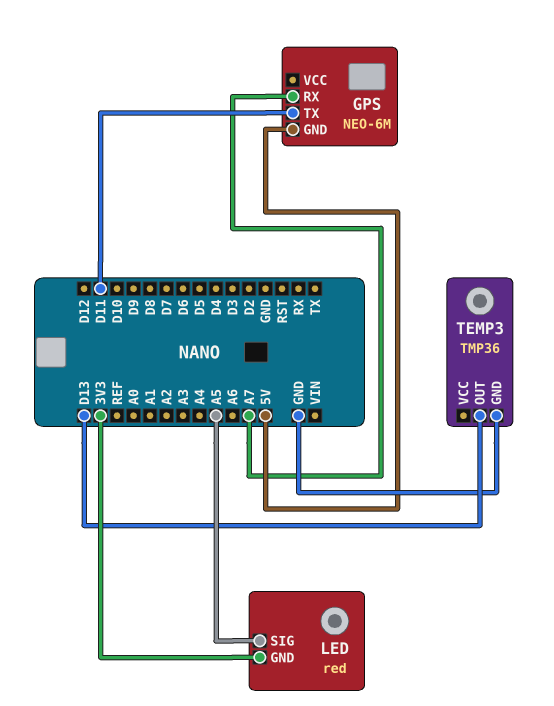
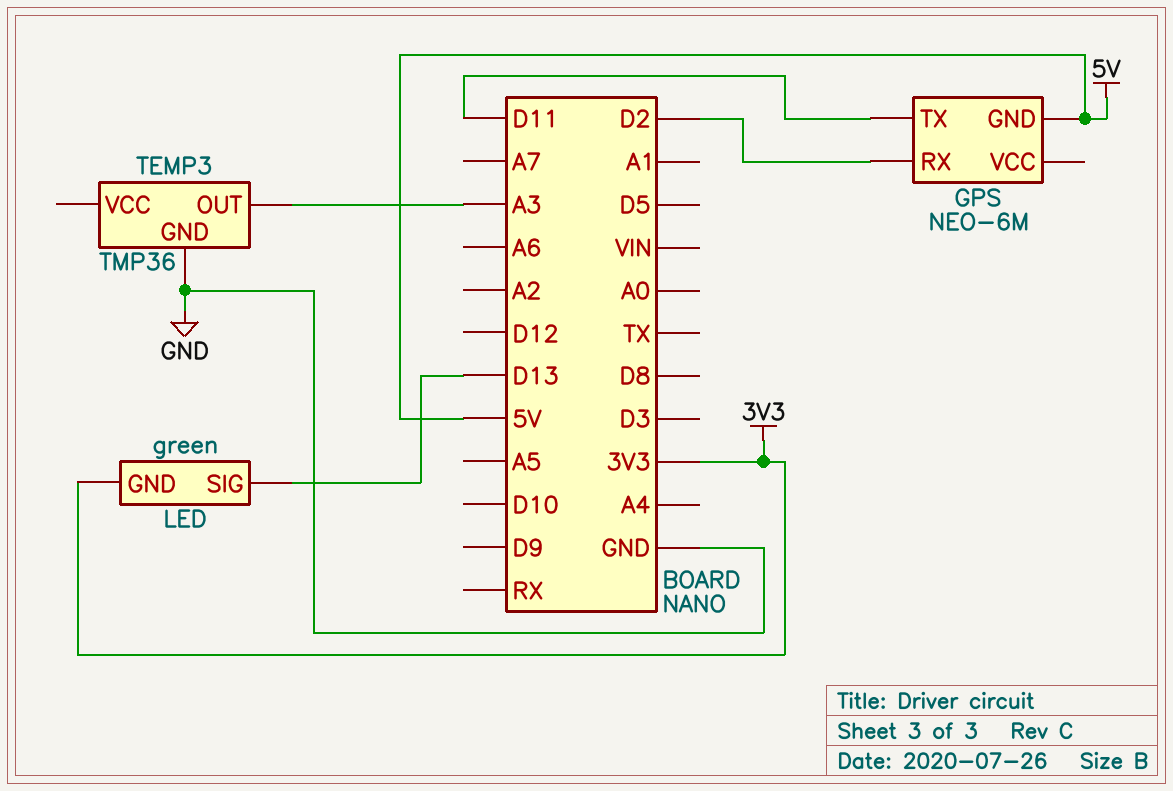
GPS pin RX: A7 -> D2
LED: red -> green
LED pin SIG: A5 -> D13
TEMP3 pin OUT: D13 -> A3

